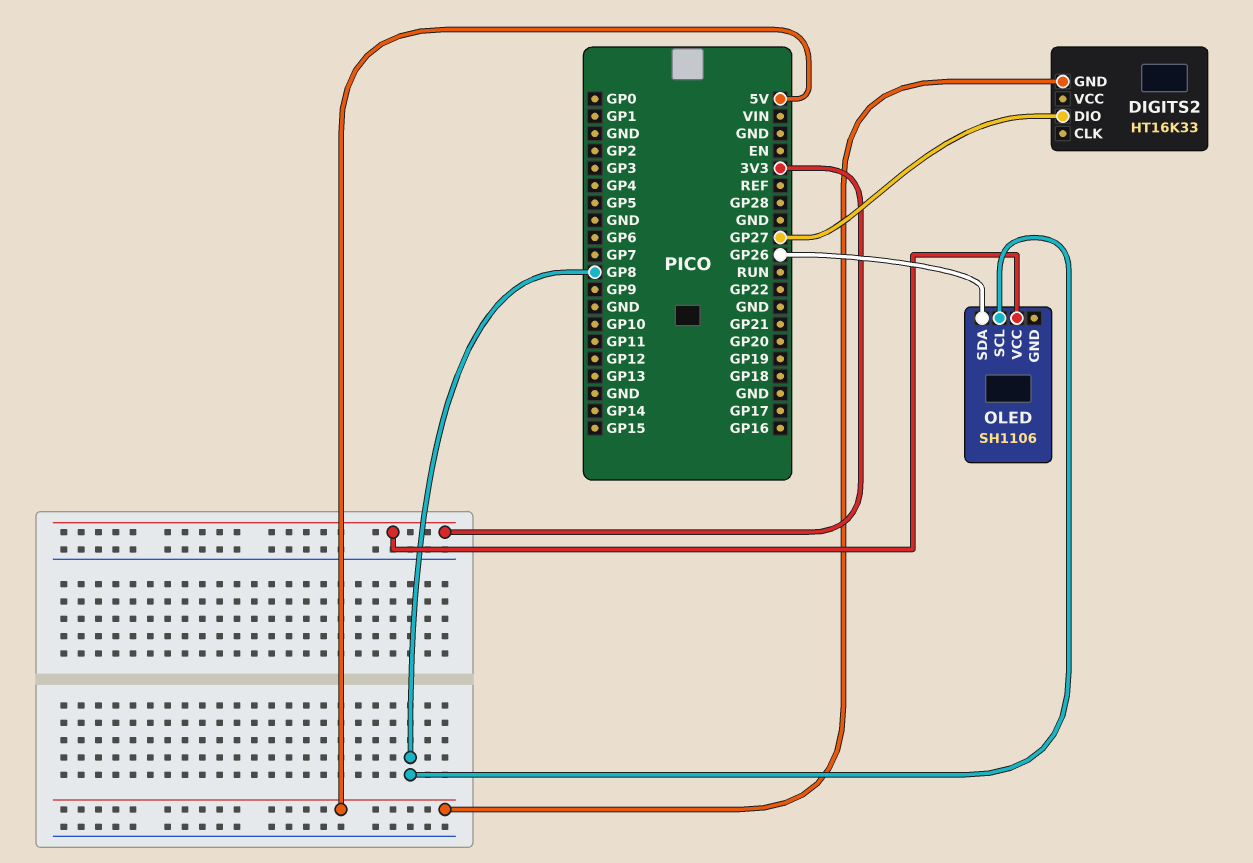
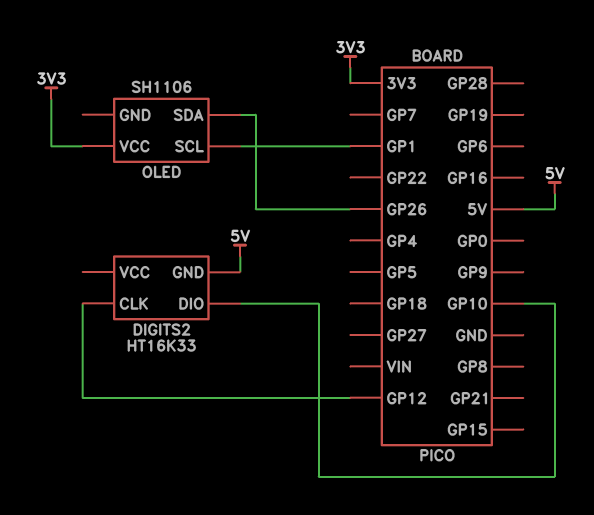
DIGITS2 pin CLK: none -> GP12
DIGITS2 pin DIO: GP27 -> GP10
OLED pin SCL: GP8 -> GP1

